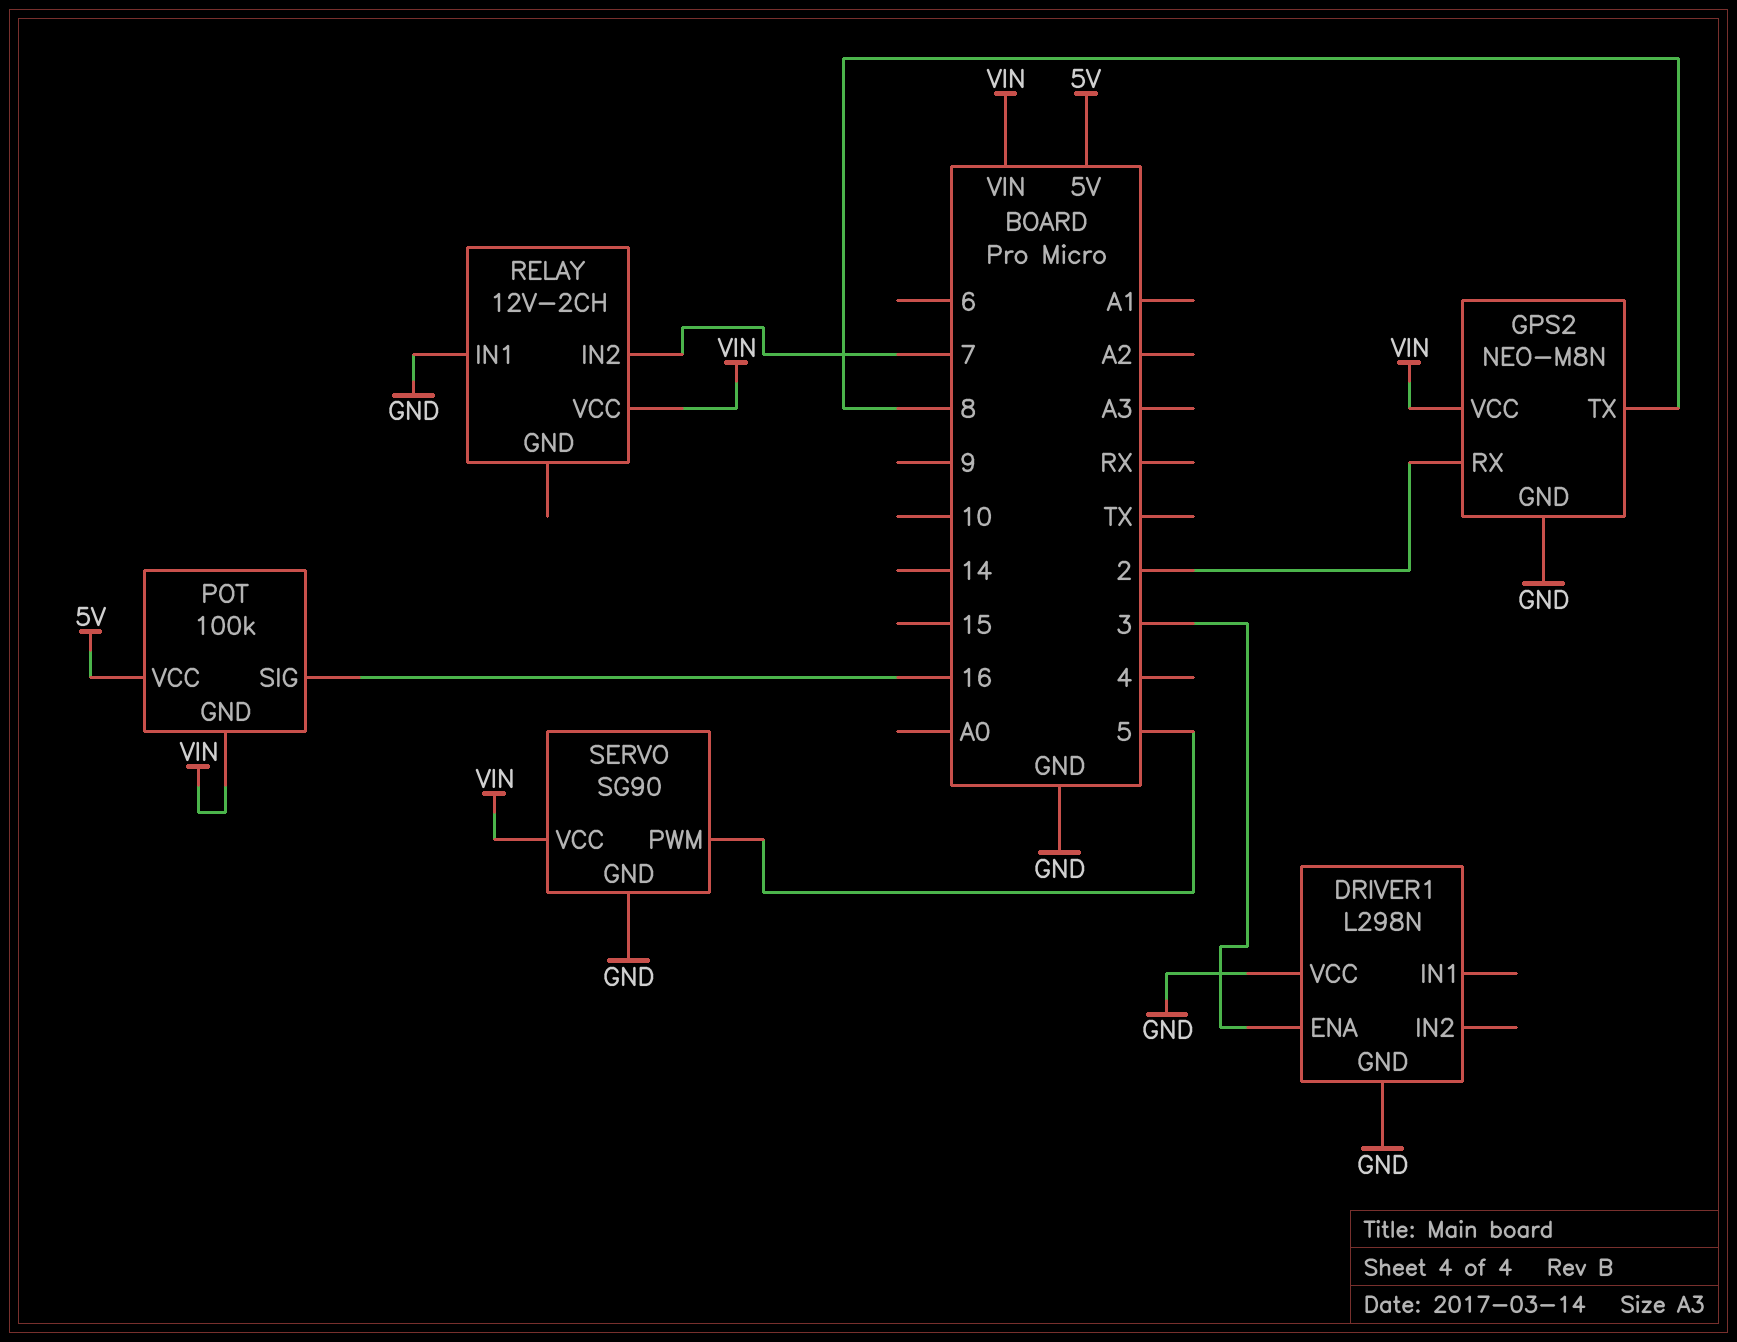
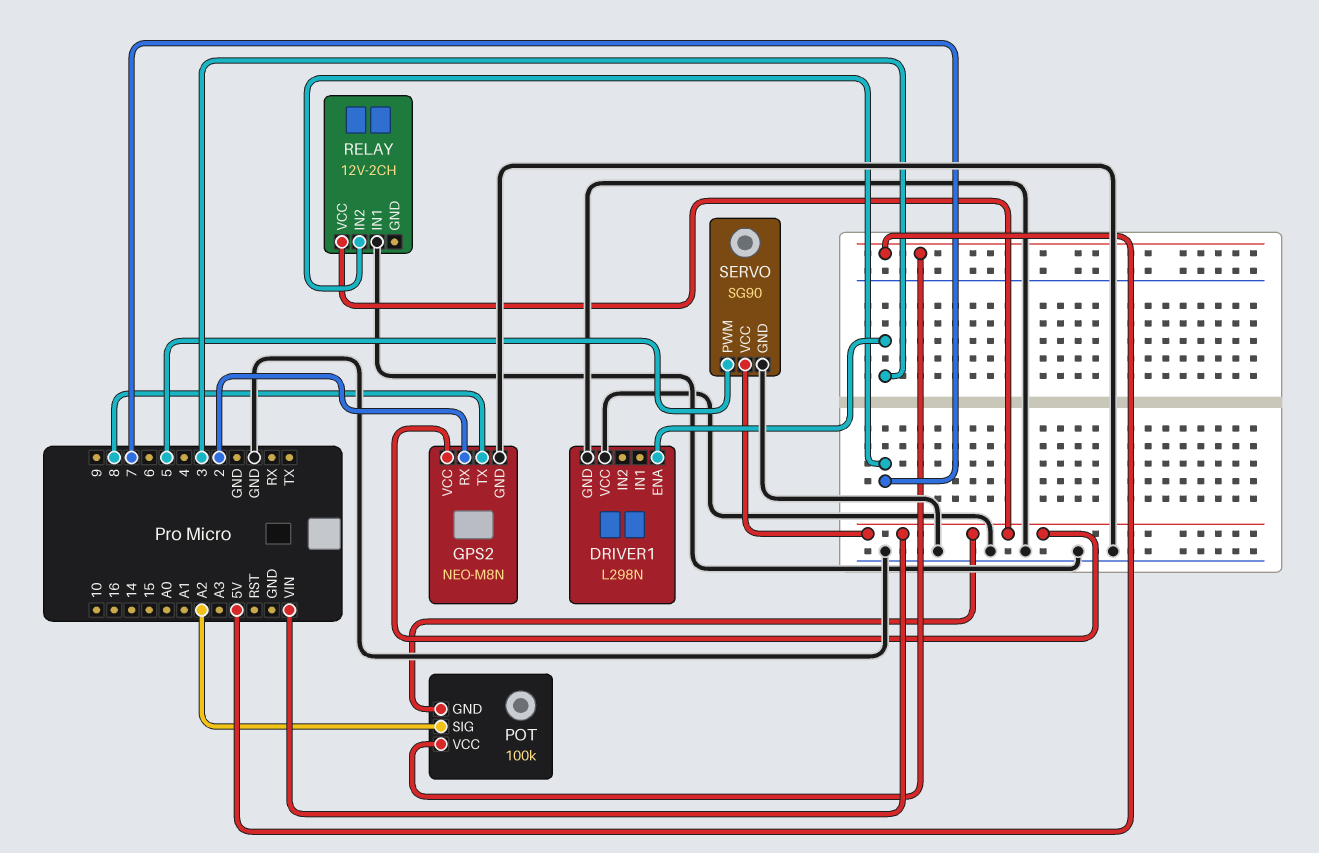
POT pin SIG: 16 -> A2

